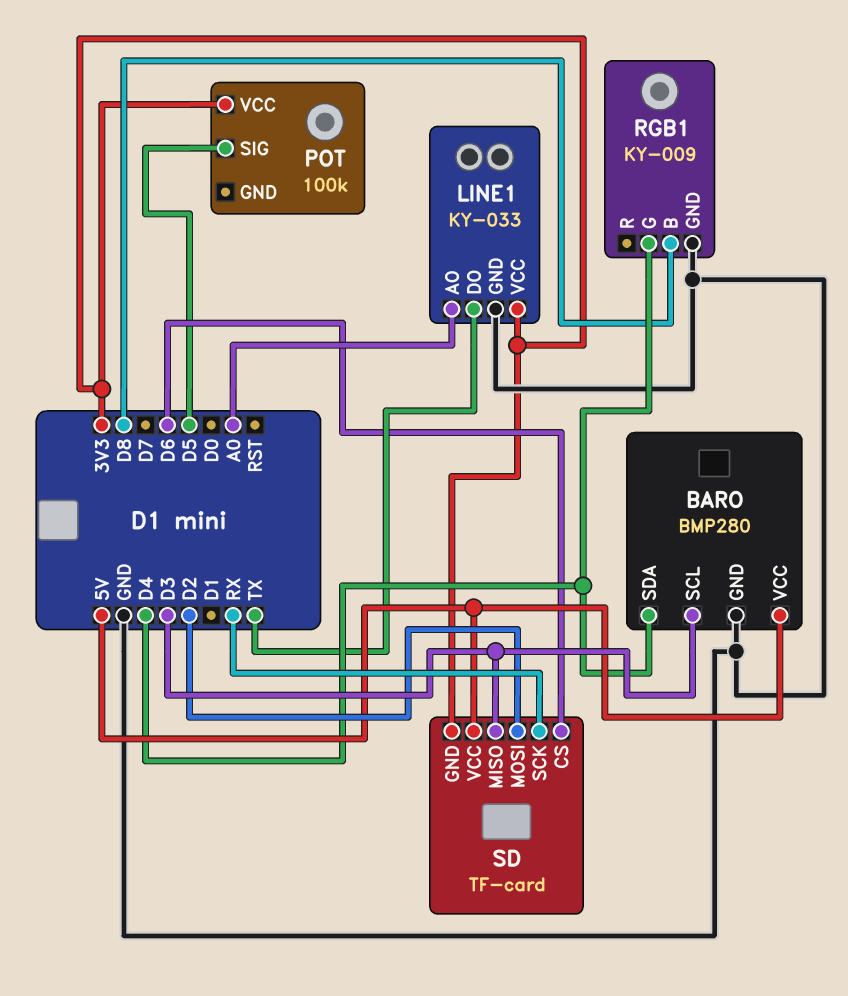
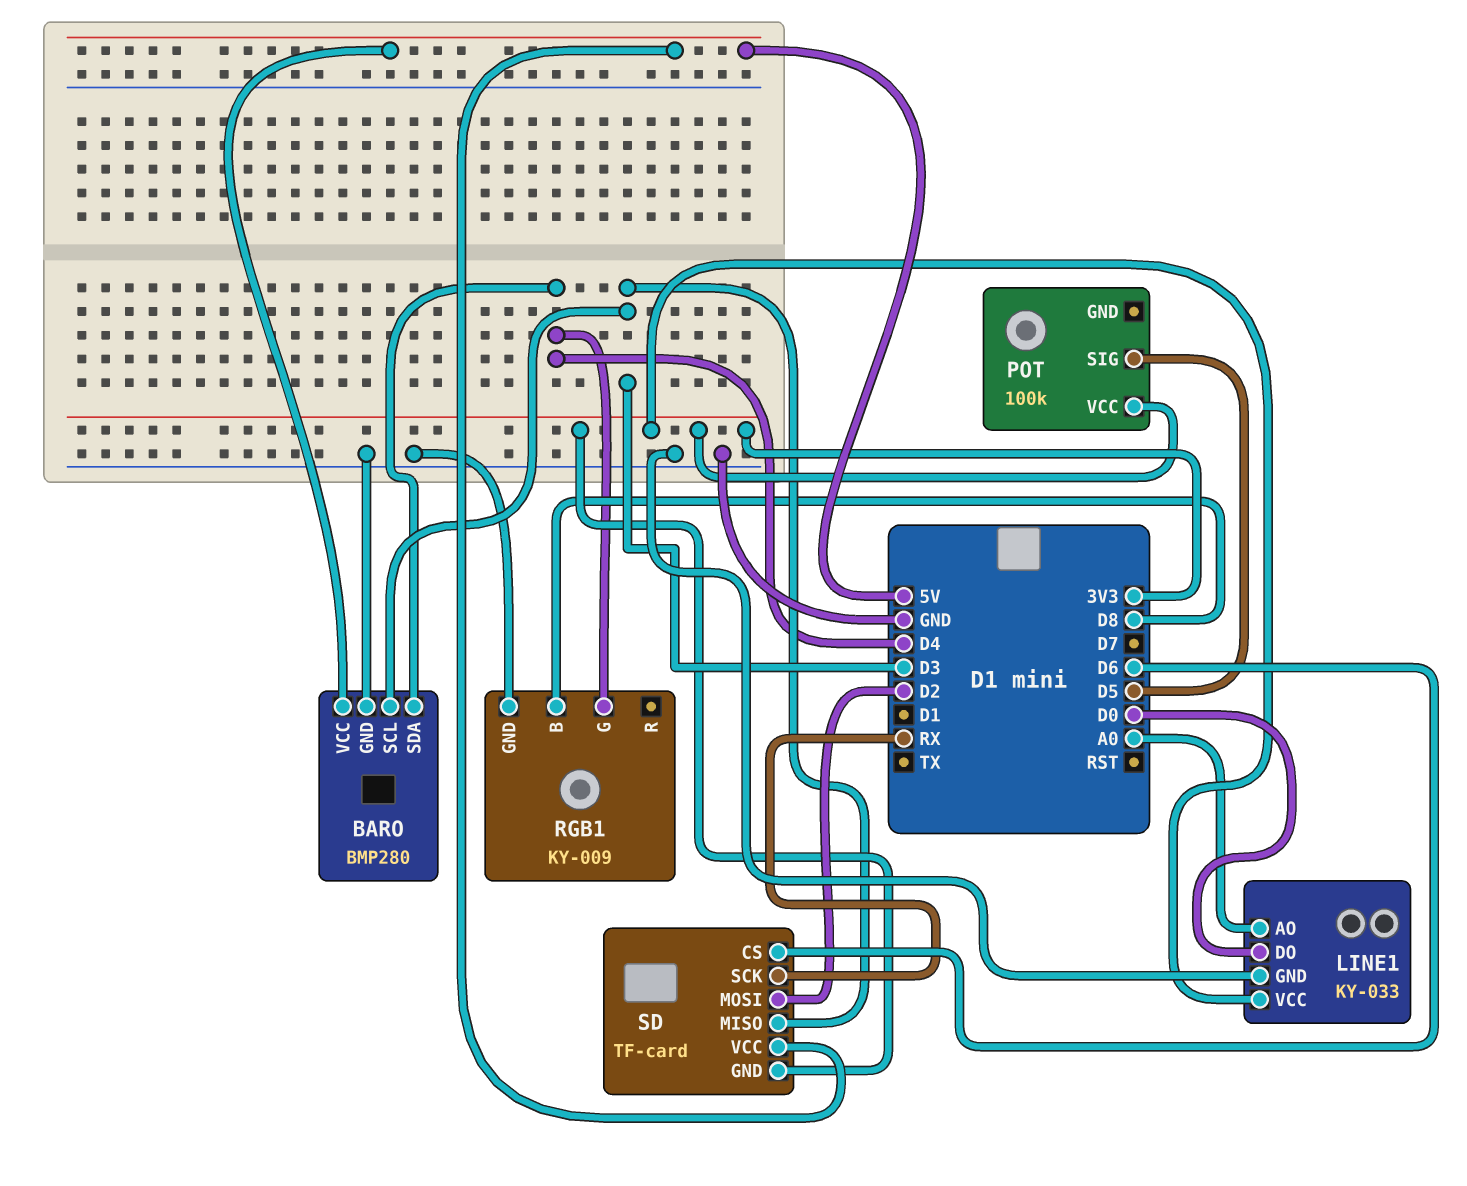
LINE1 pin DO: TX -> D0

